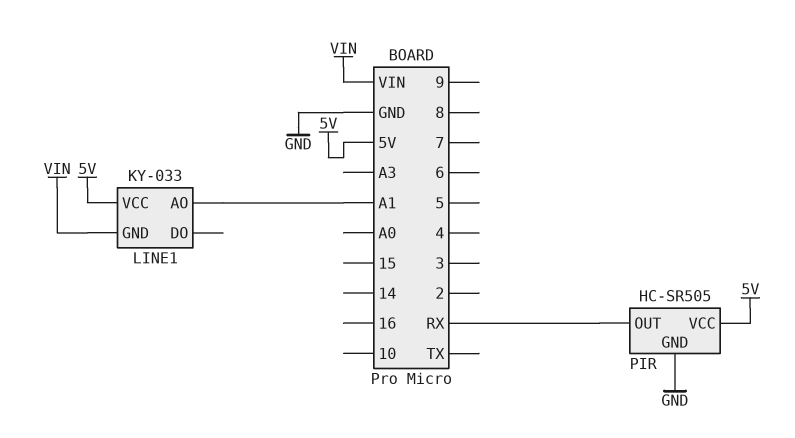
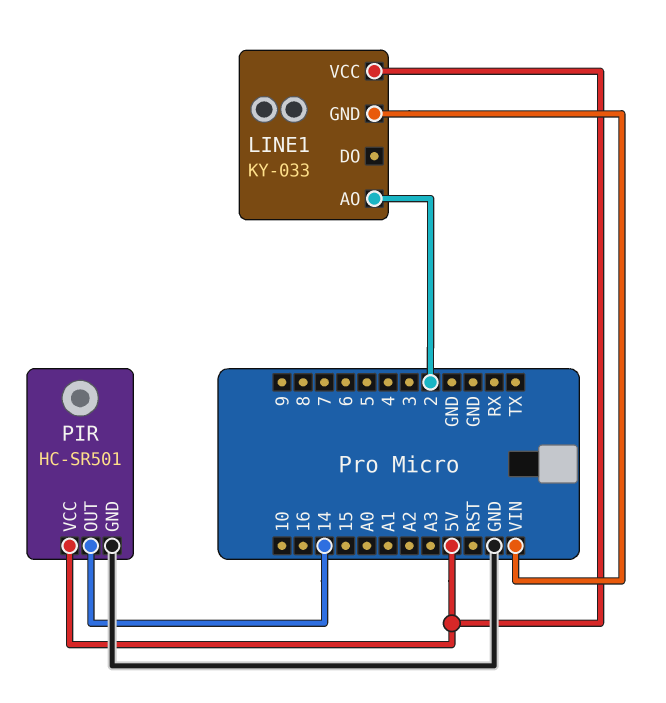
LINE1 pin AO: A1 -> 2
PIR: HC-SR505 -> HC-SR501
PIR pin OUT: RX -> 14

